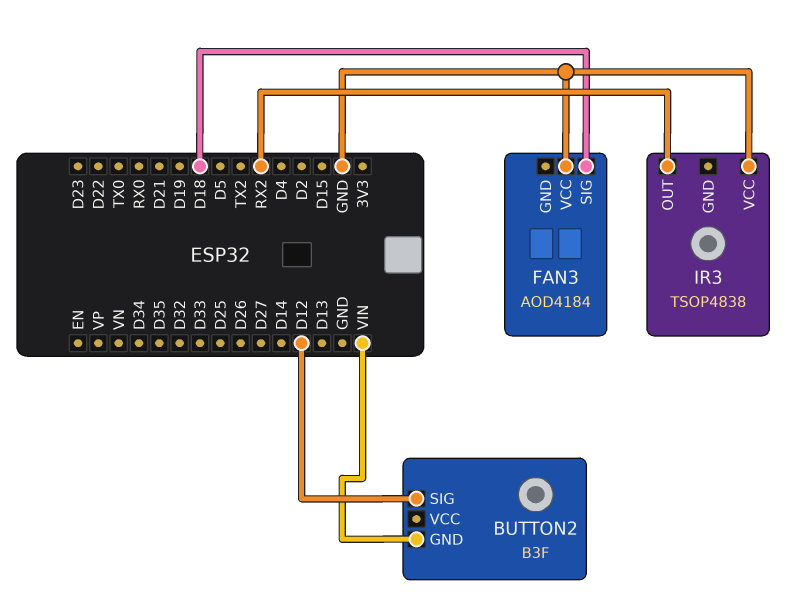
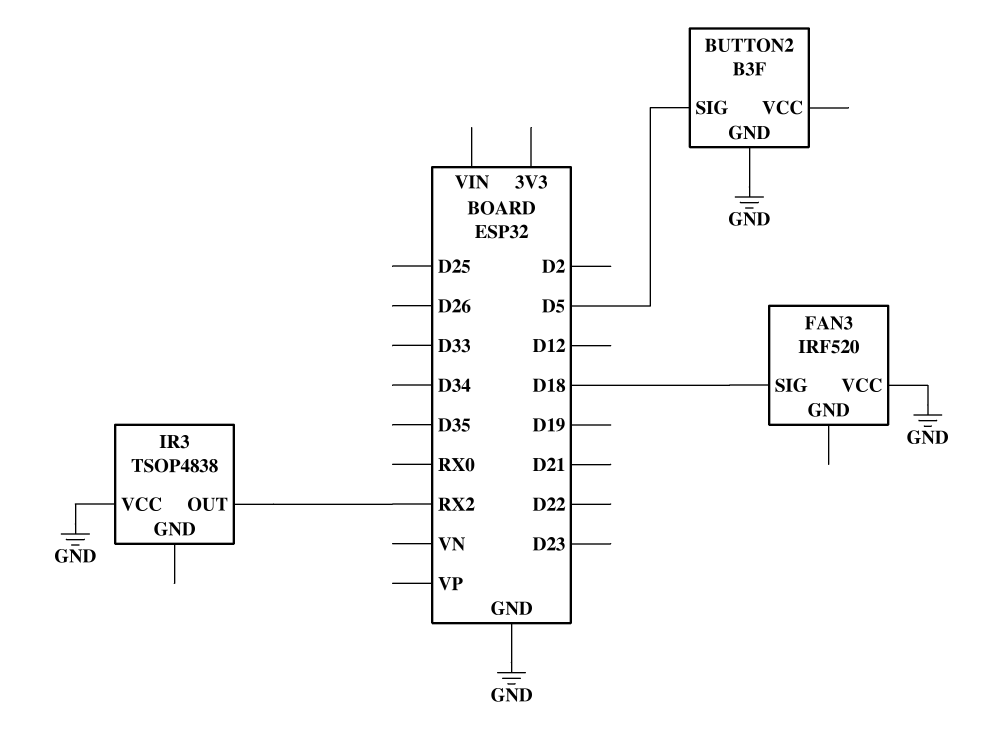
BUTTON2 pin GND: VIN -> GND
BUTTON2 pin SIG: D12 -> D5
FAN3: AOD4184 -> IRF520

